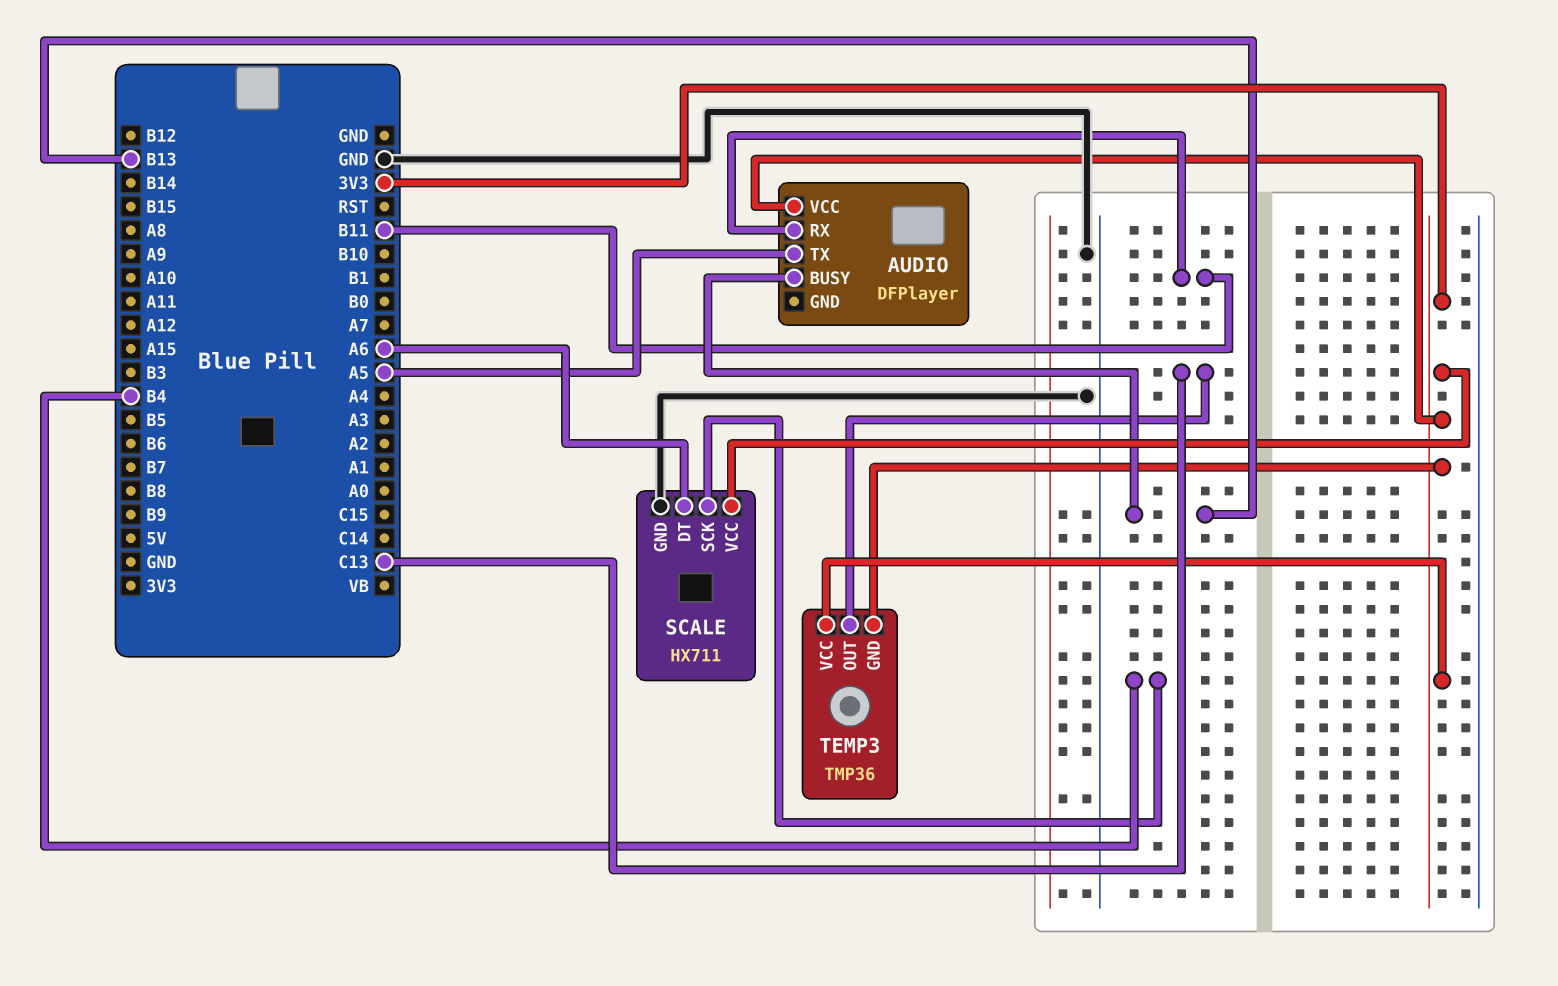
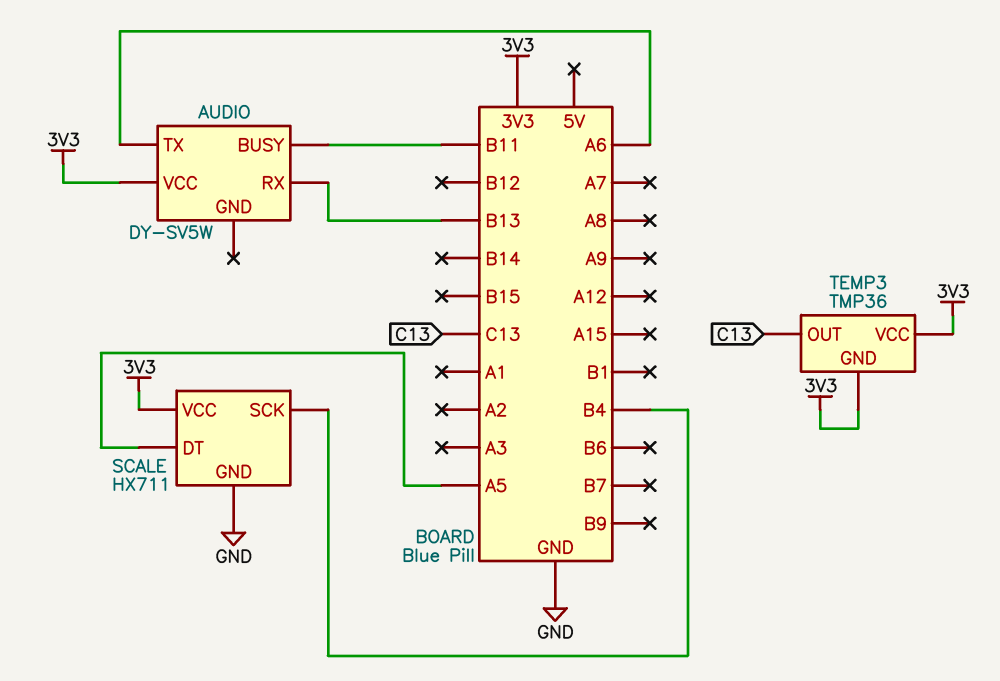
AUDIO: DFPlayer -> DY-SV5W
AUDIO pin BUSY: B13 -> B11
AUDIO pin RX: B11 -> B13
AUDIO pin TX: A5 -> A6
SCALE pin DT: A6 -> A5

